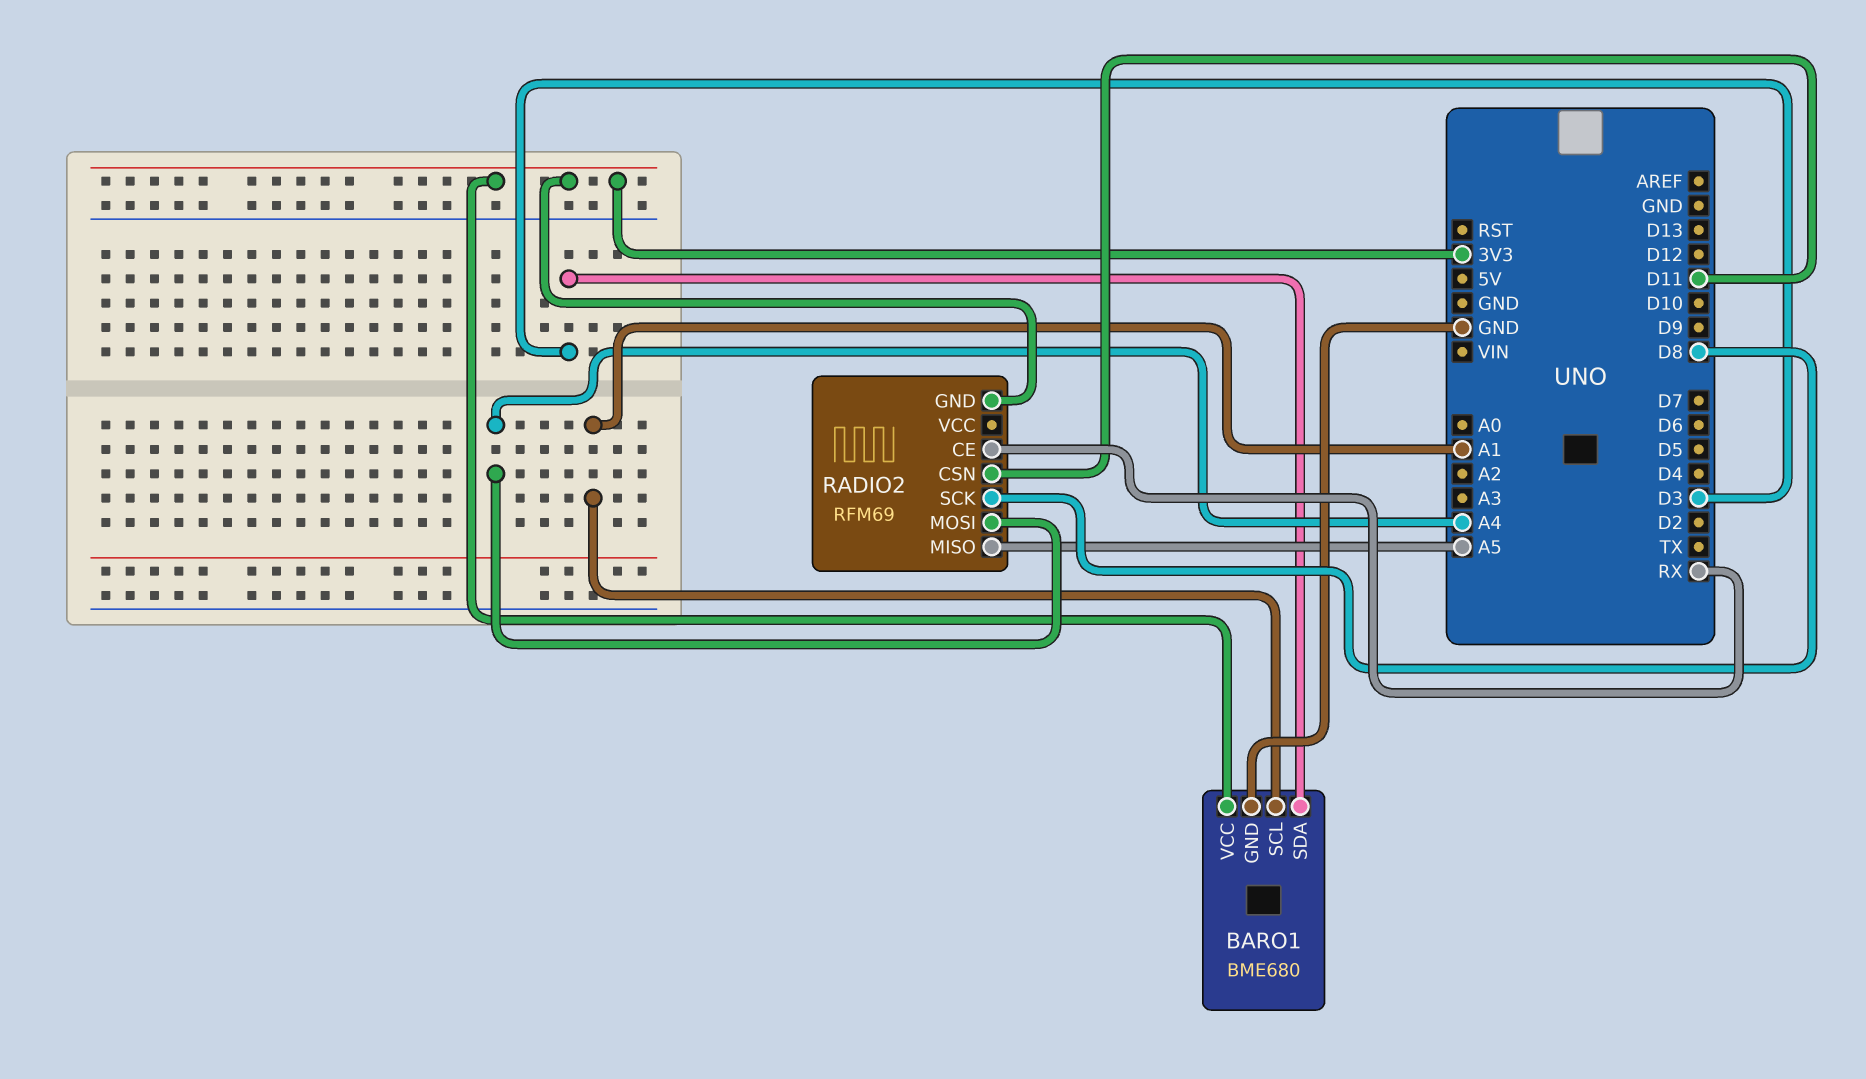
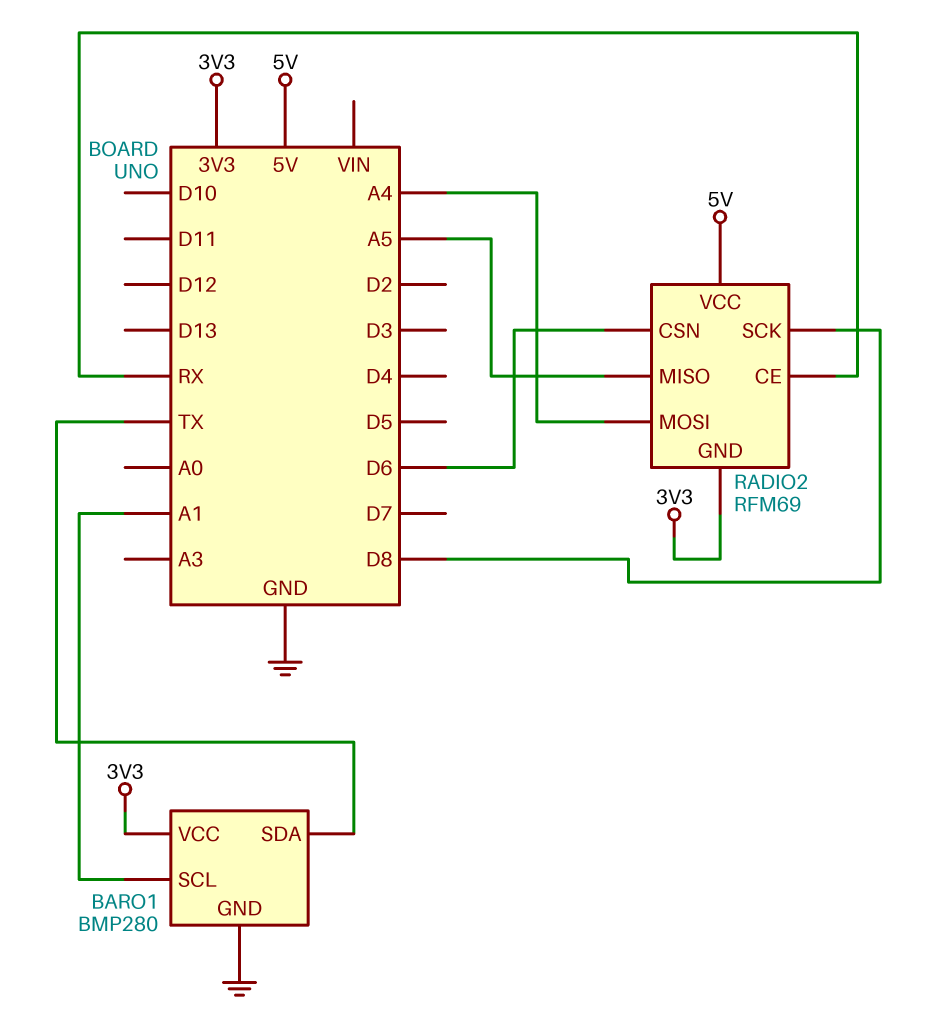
BARO1: BME680 -> BMP280
BARO1 pin SDA: D3 -> TX
RADIO2 pin CSN: D11 -> D6
RADIO2 pin VCC: none -> 5V

